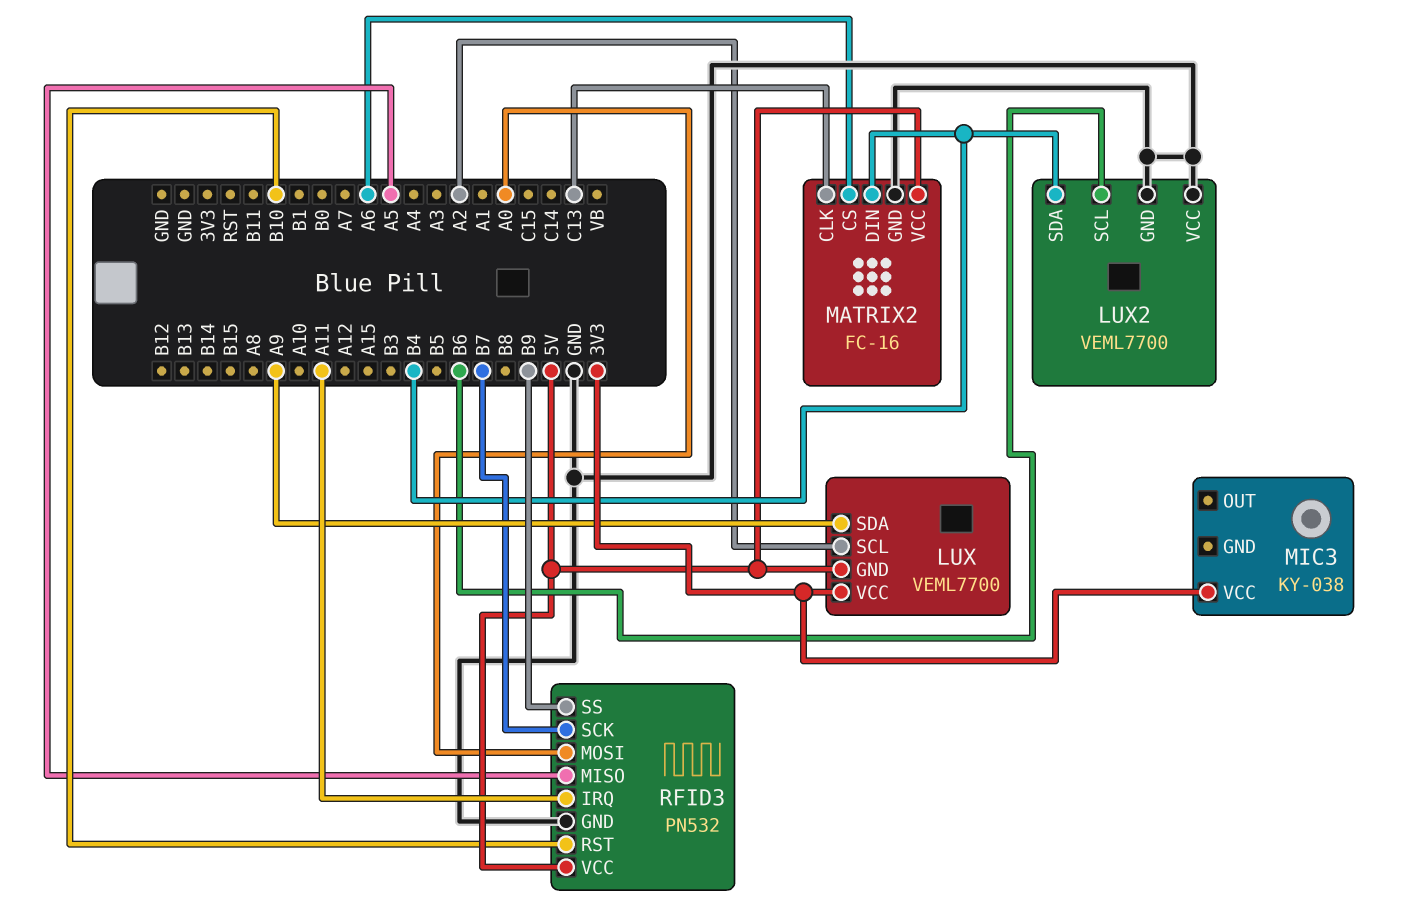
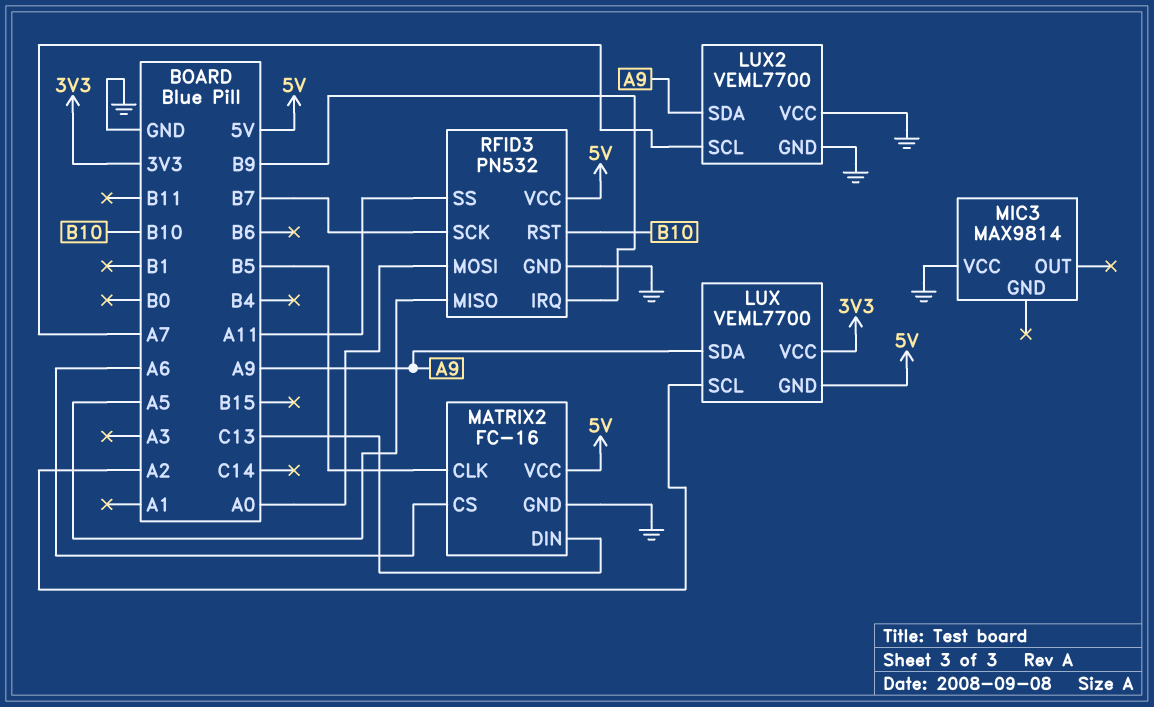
LUX2 pin SCL: B6 -> A7
LUX2 pin SDA: B4 -> A9
MATRIX2 pin CLK: C13 -> B5
MATRIX2 pin DIN: B4 -> C13
MIC3: KY-038 -> MAX9814
MIC3 pin VCC: 3V3 -> GND
RFID3 pin IRQ: A11 -> B9
RFID3 pin SS: B9 -> A11

